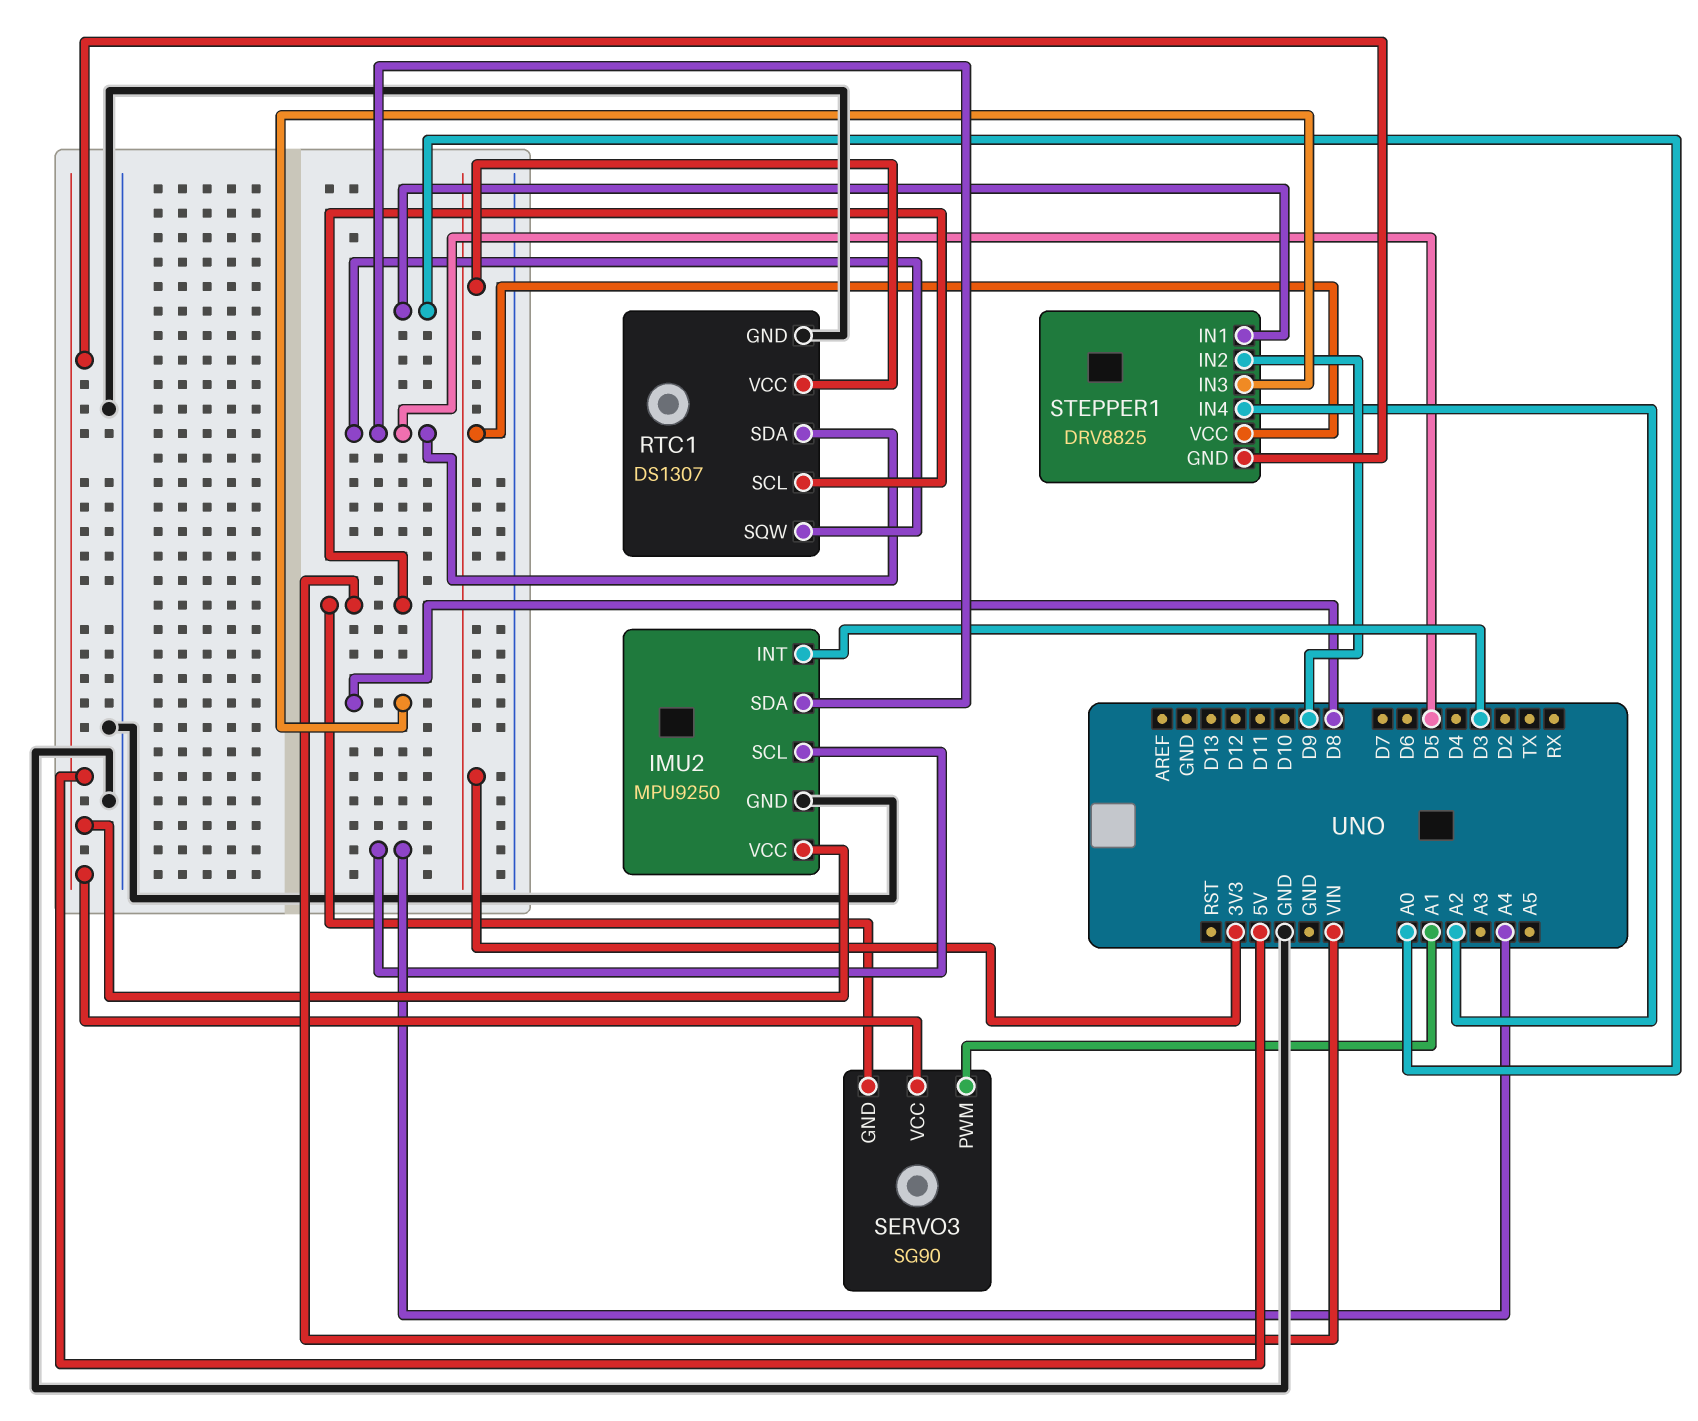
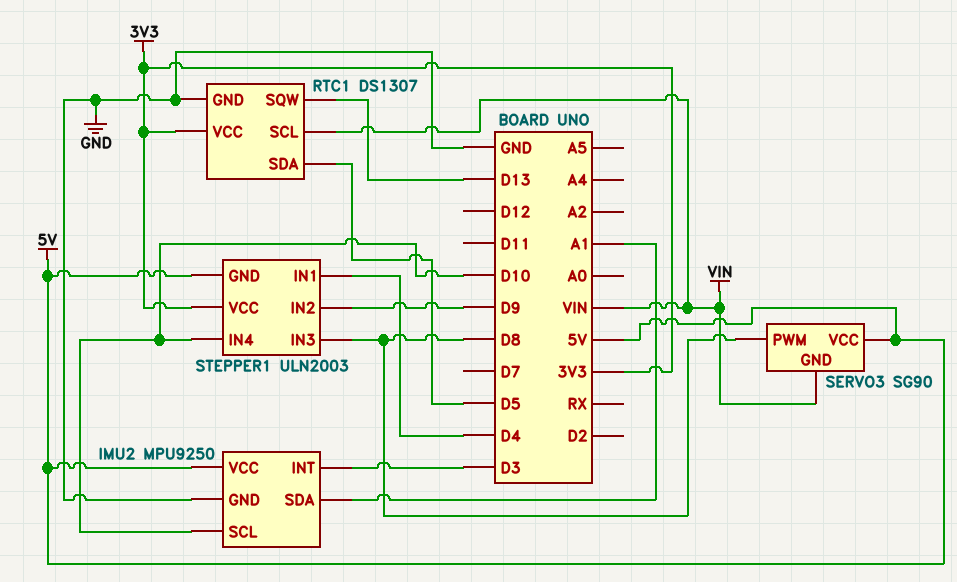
IMU2 pin SCL: A4 -> D10
IMU2 pin SDA: D5 -> A1
RTC1 pin SQW: D5 -> D13
SERVO3 pin PWM: A1 -> D8
STEPPER1: DRV8825 -> ULN2003
STEPPER1 pin IN1: A0 -> D4
STEPPER1 pin IN4: A2 -> D10

